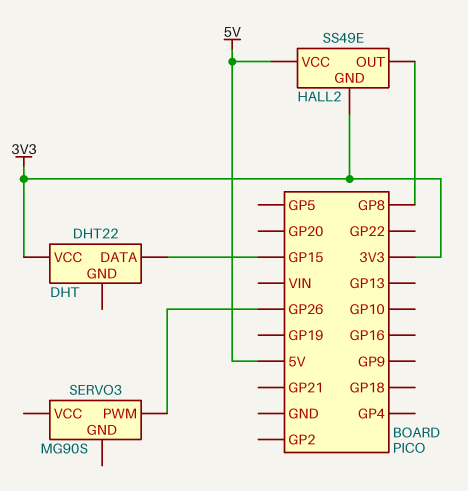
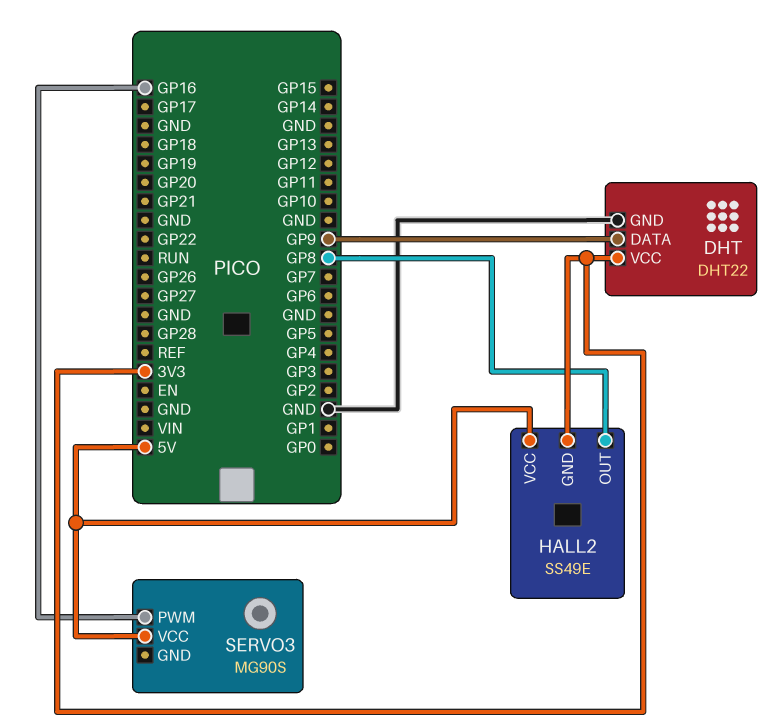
DHT pin DATA: GP15 -> GP9
DHT pin GND: none -> GND
SERVO3 pin PWM: GP26 -> GP16
SERVO3 pin VCC: none -> 5V

